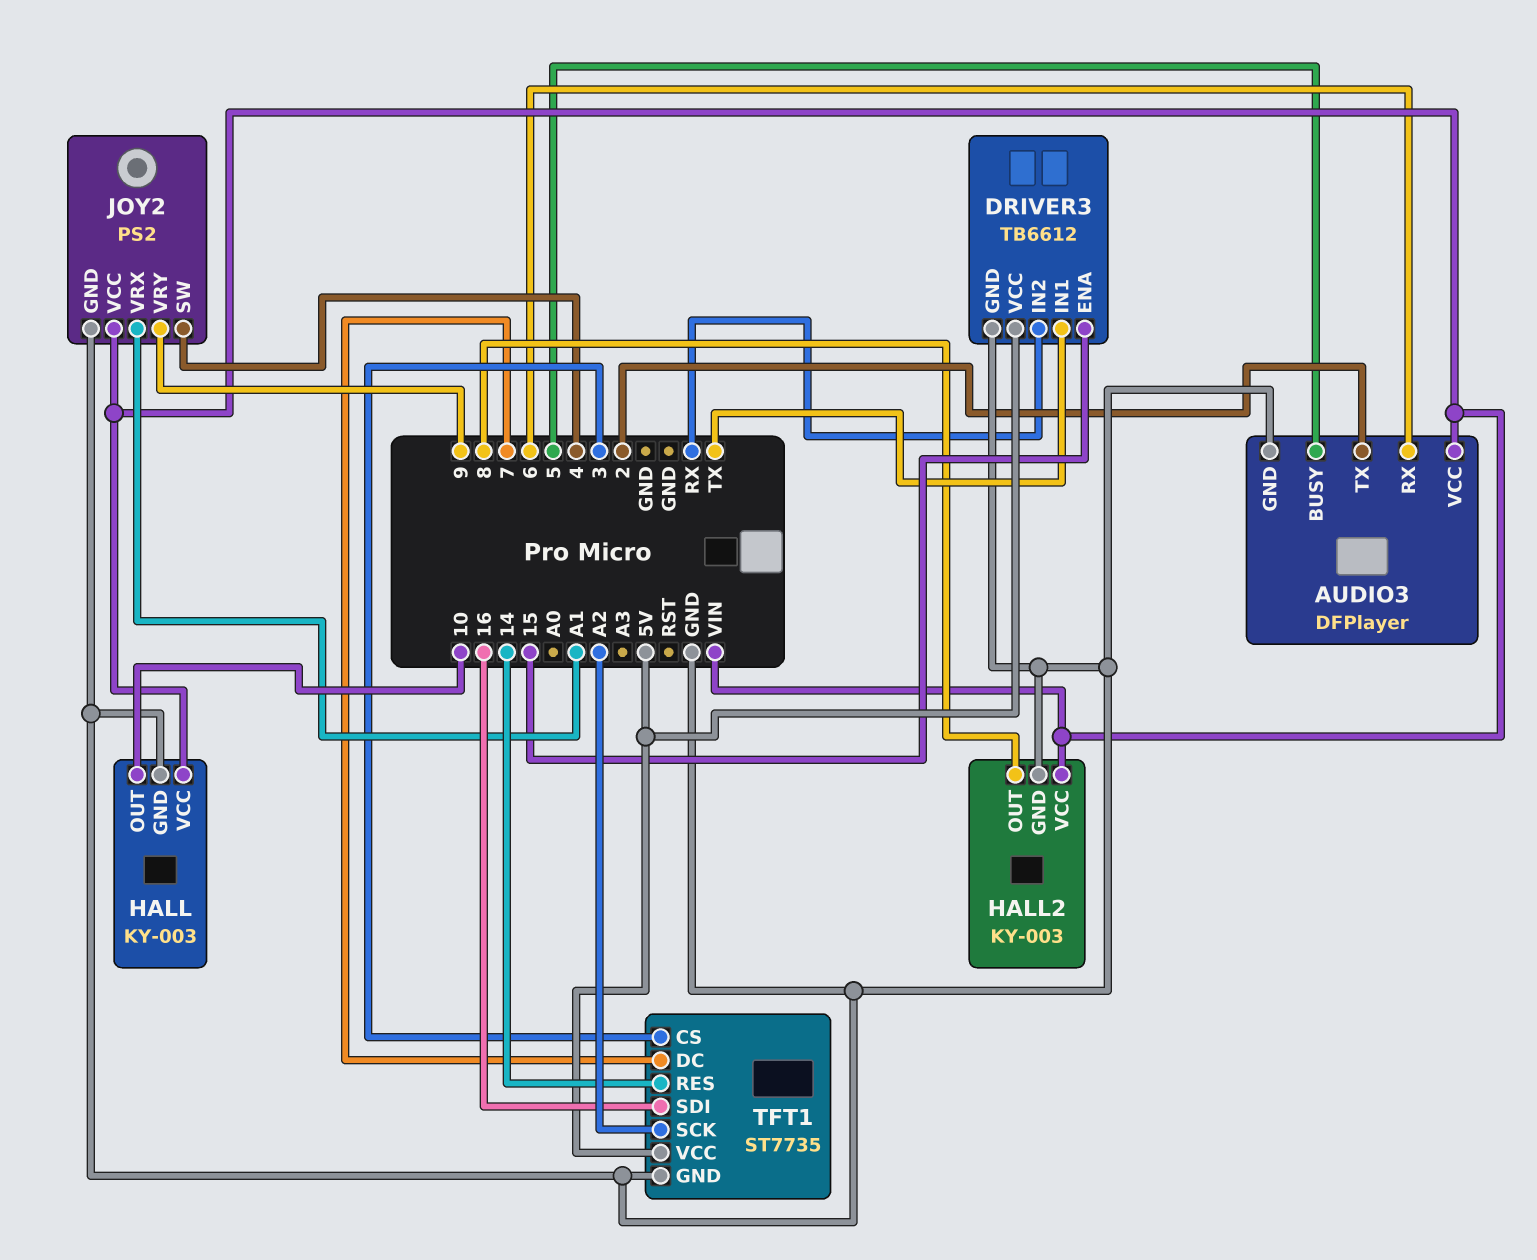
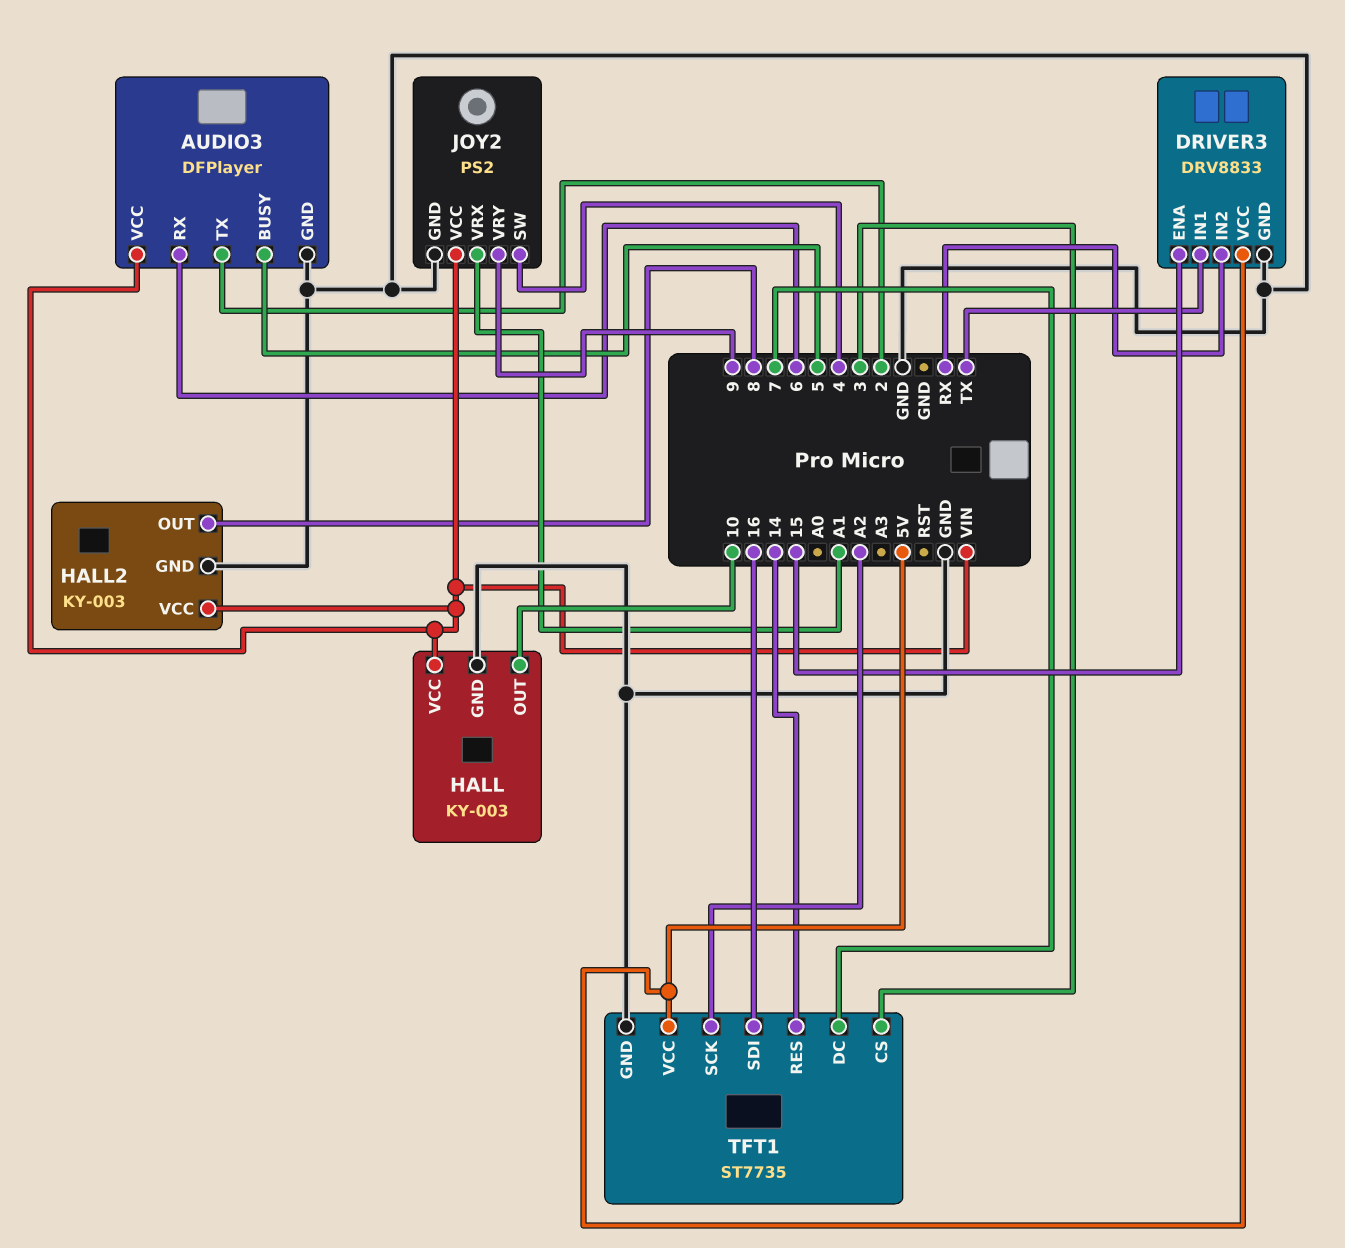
DRIVER3: TB6612 -> DRV8833

